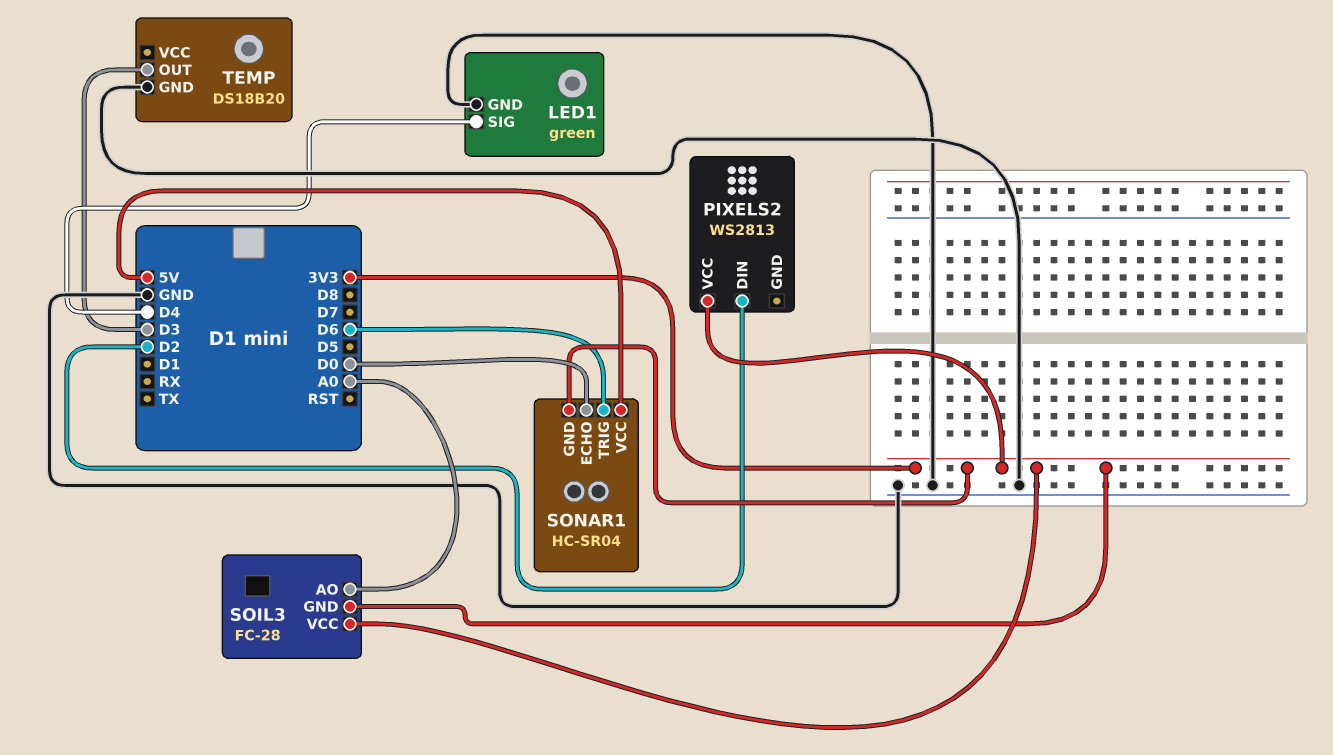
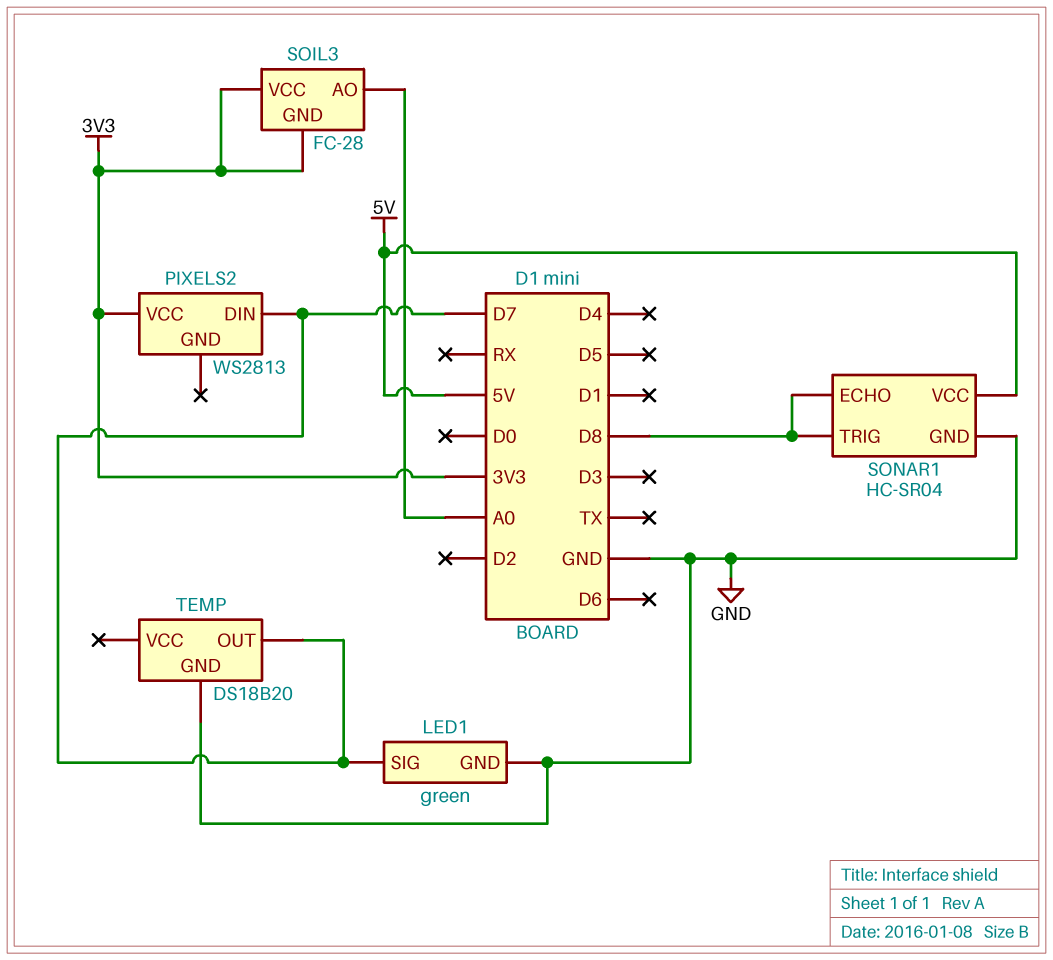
LED1 pin SIG: D4 -> D7
PIXELS2 pin DIN: D2 -> D7
SONAR1 pin ECHO: D0 -> D8
SONAR1 pin GND: 3V3 -> GND
SONAR1 pin TRIG: D6 -> D8
TEMP pin OUT: D3 -> D7

